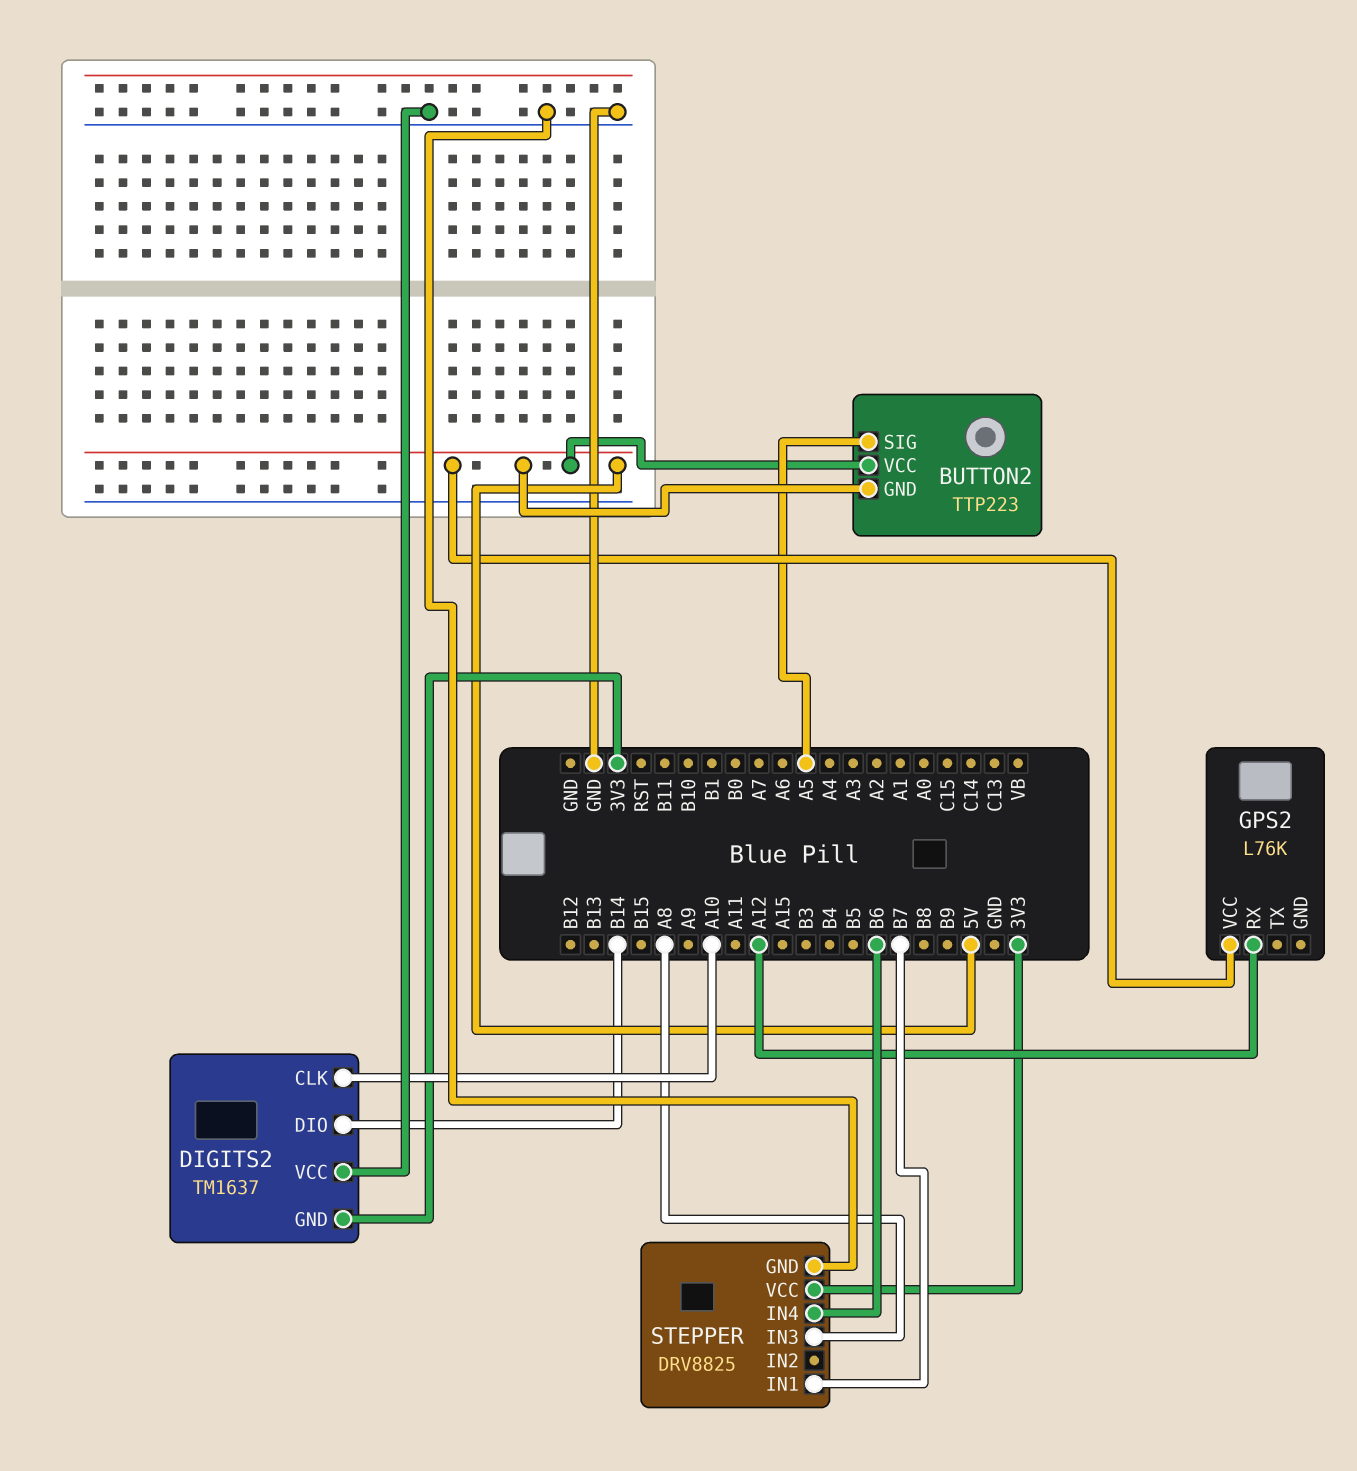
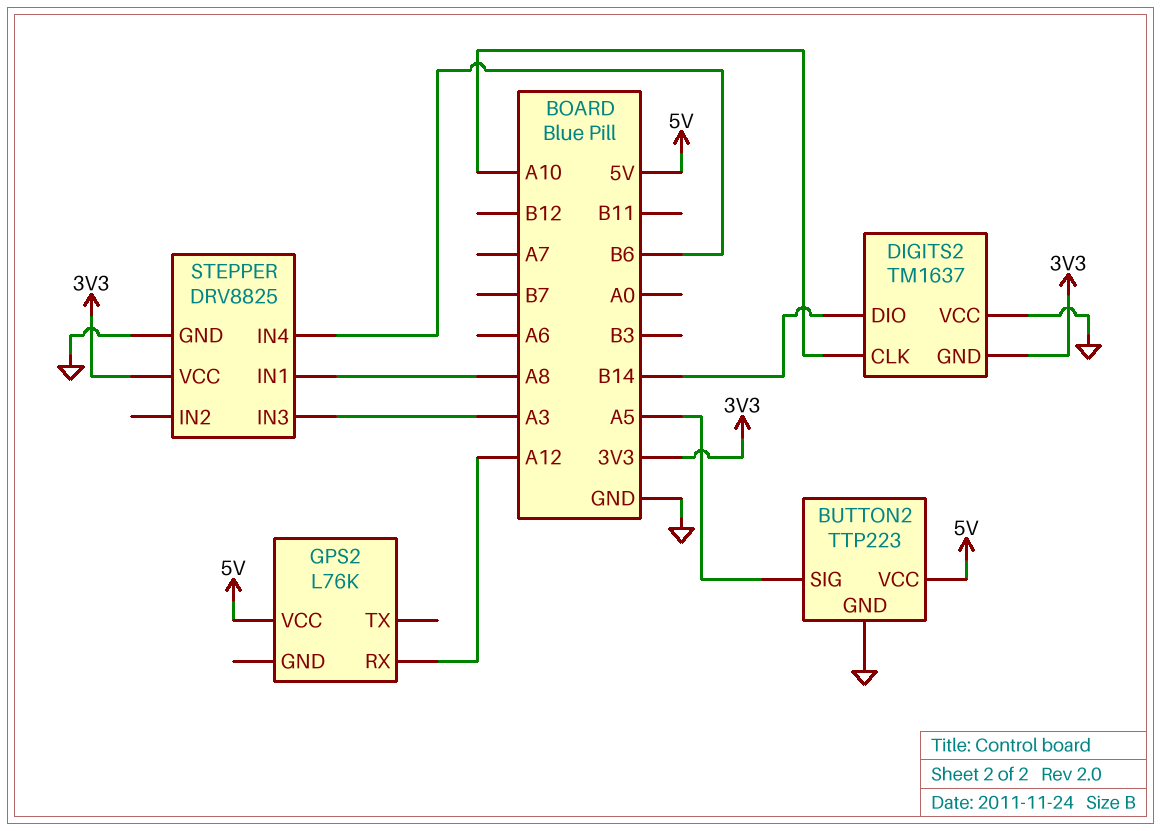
BUTTON2 pin GND: 5V -> GND
STEPPER pin IN1: B7 -> A8
STEPPER pin IN3: A8 -> A3

